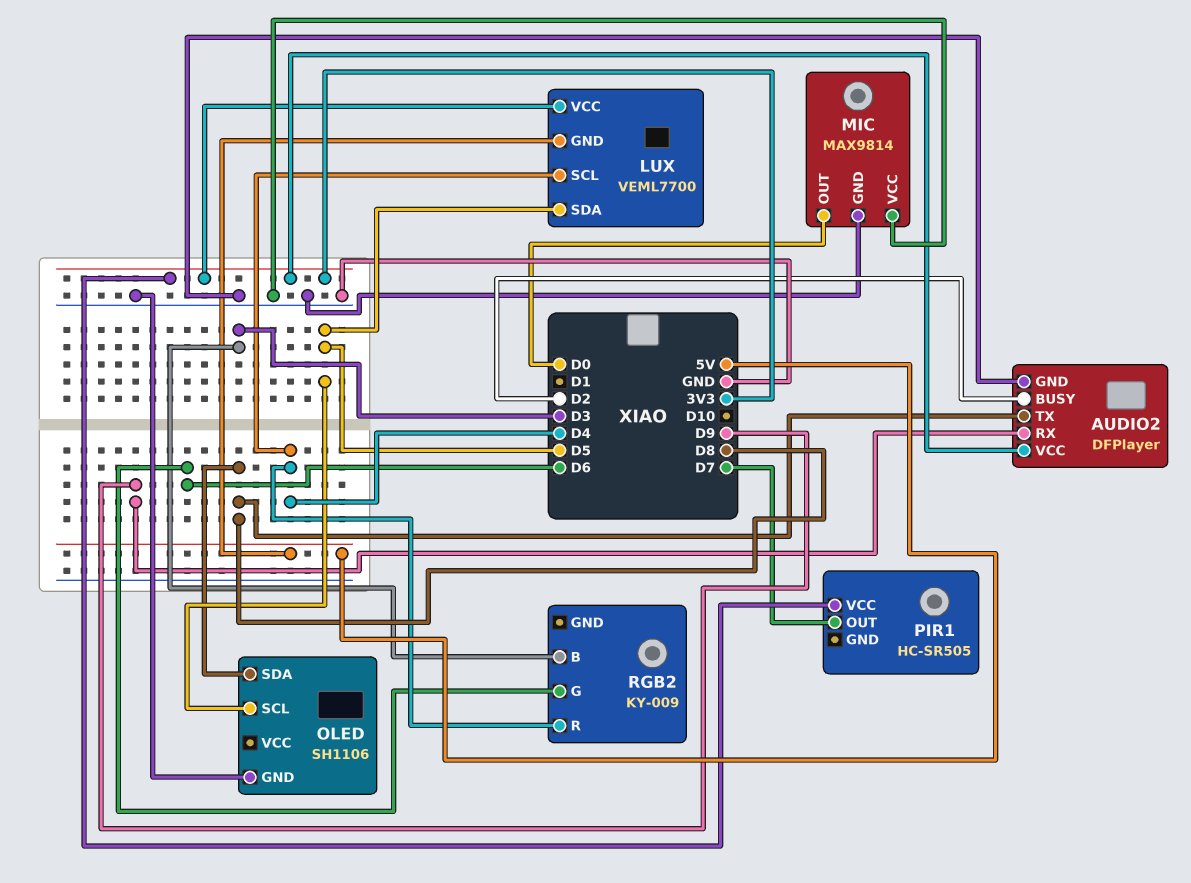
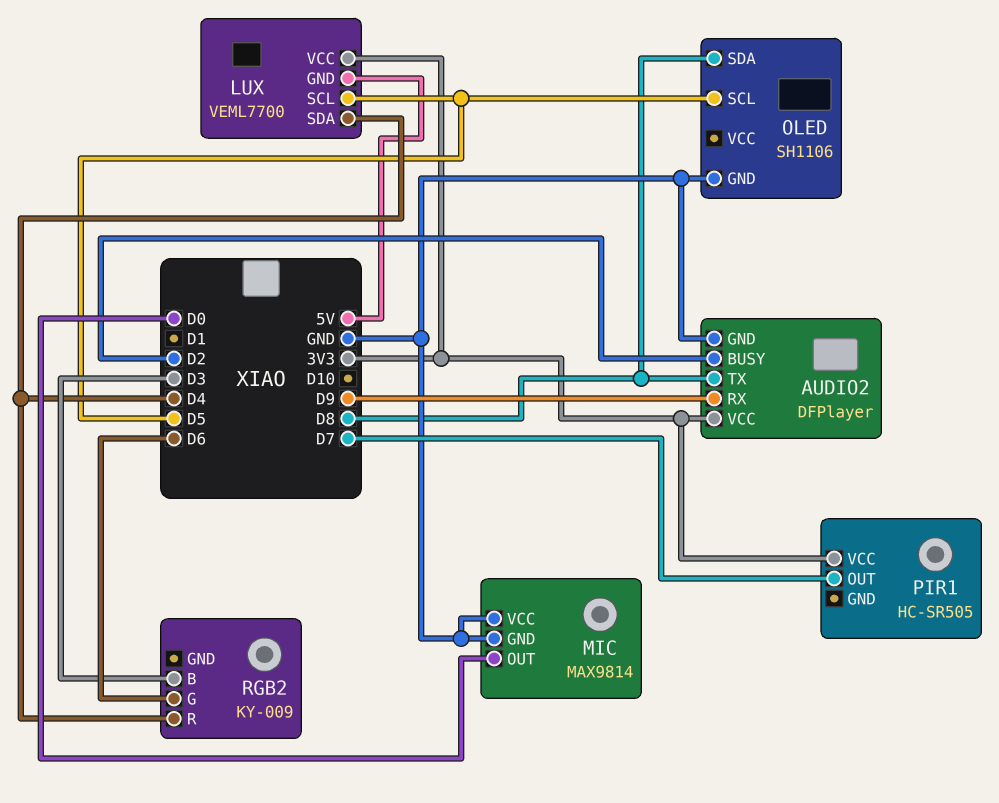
LUX pin SCL: D4 -> D5
LUX pin SDA: D5 -> D4

